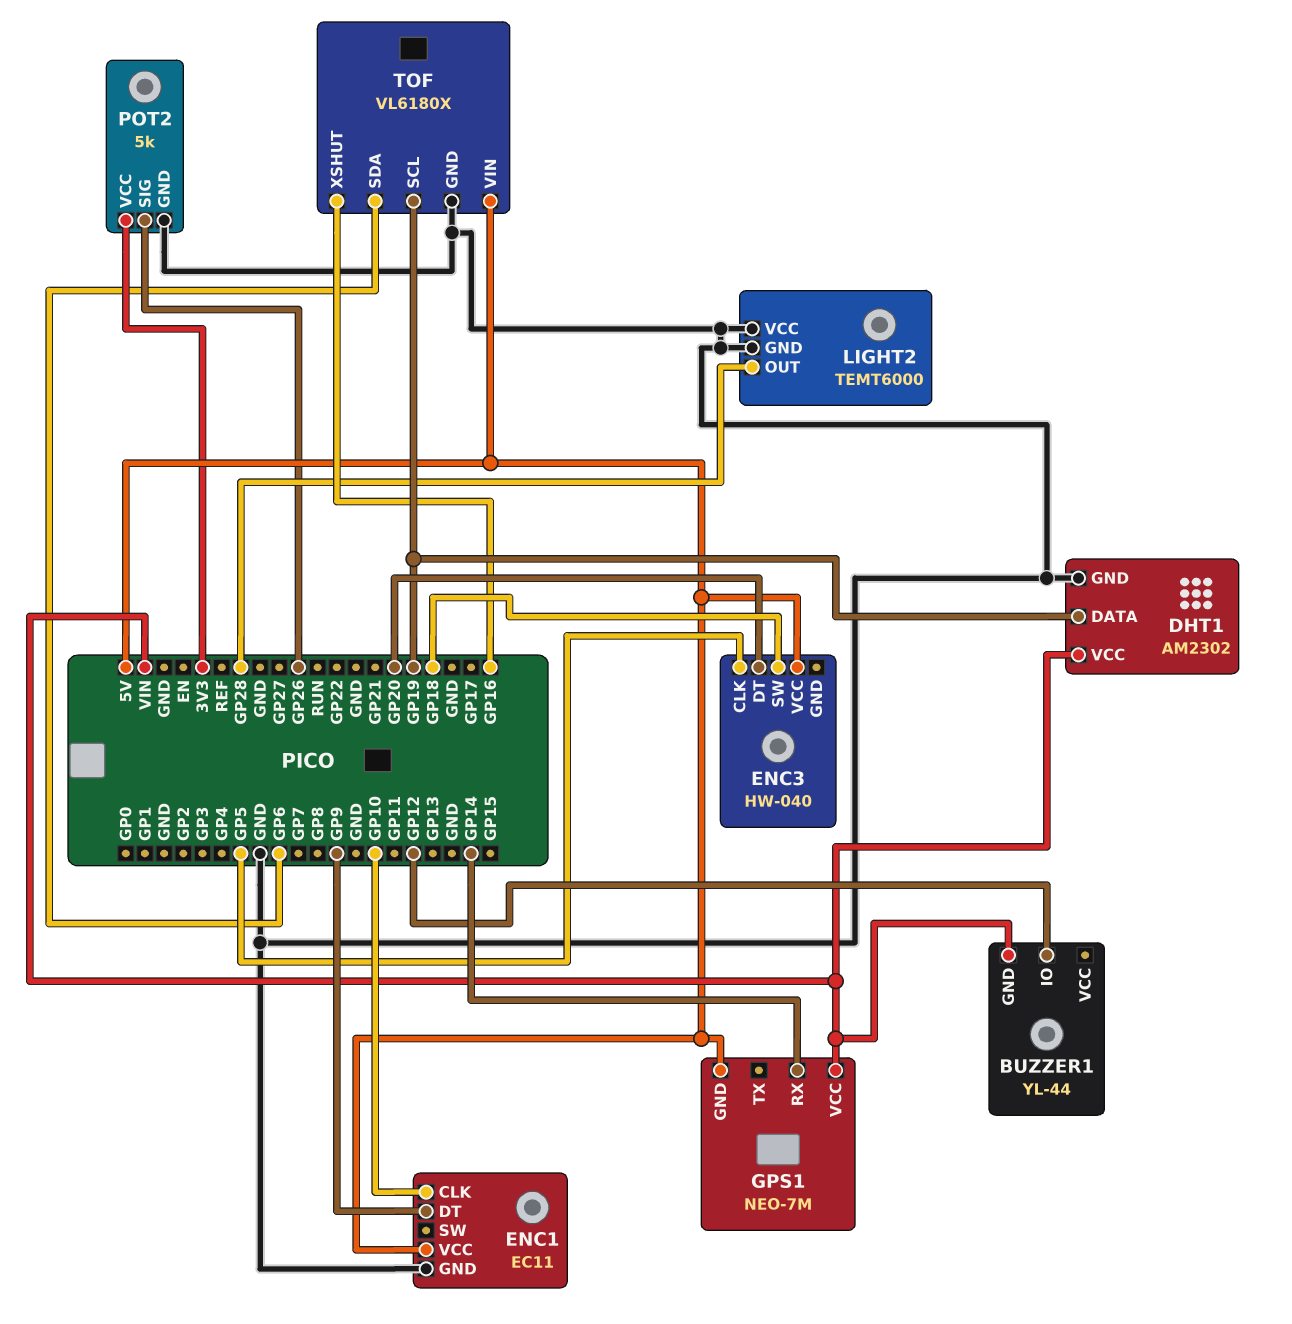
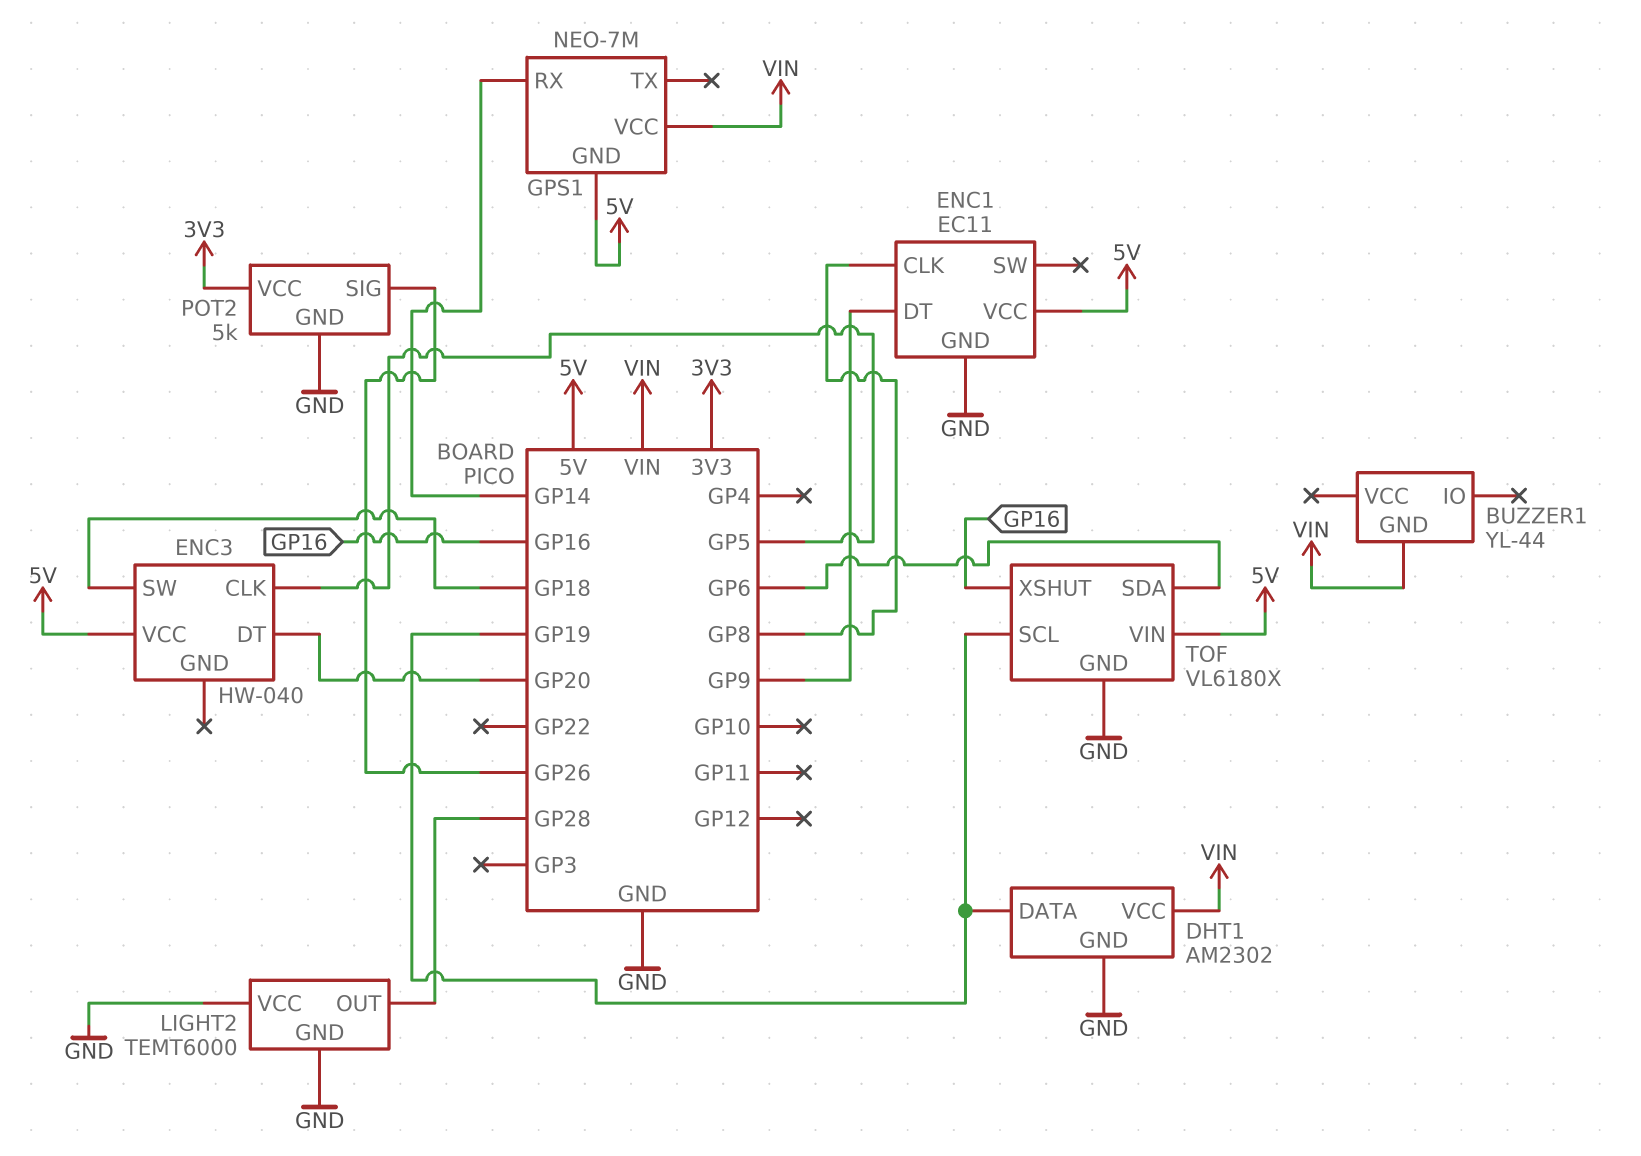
BUZZER1 pin IO: GP12 -> none
ENC1 pin CLK: GP10 -> GP8

